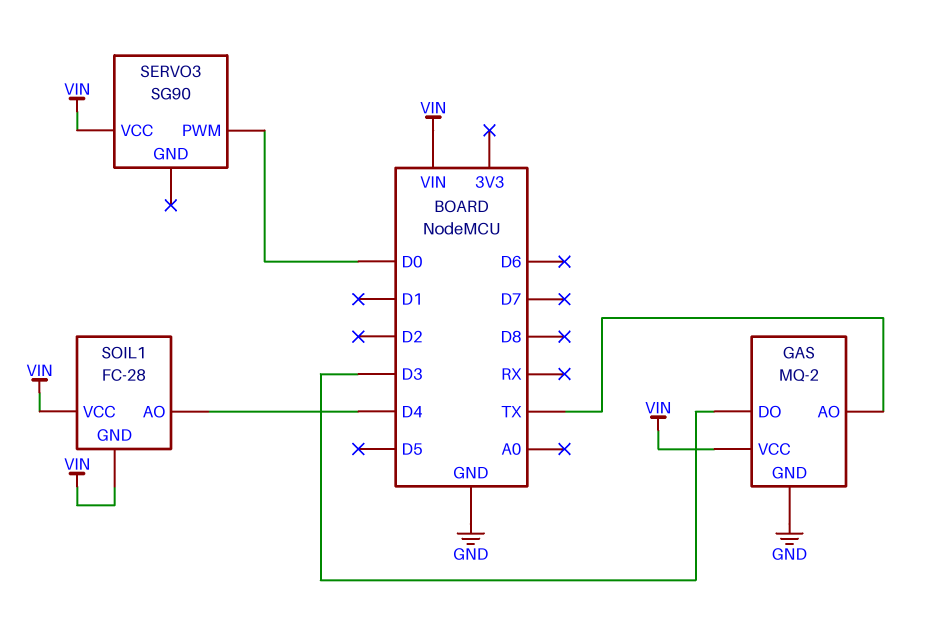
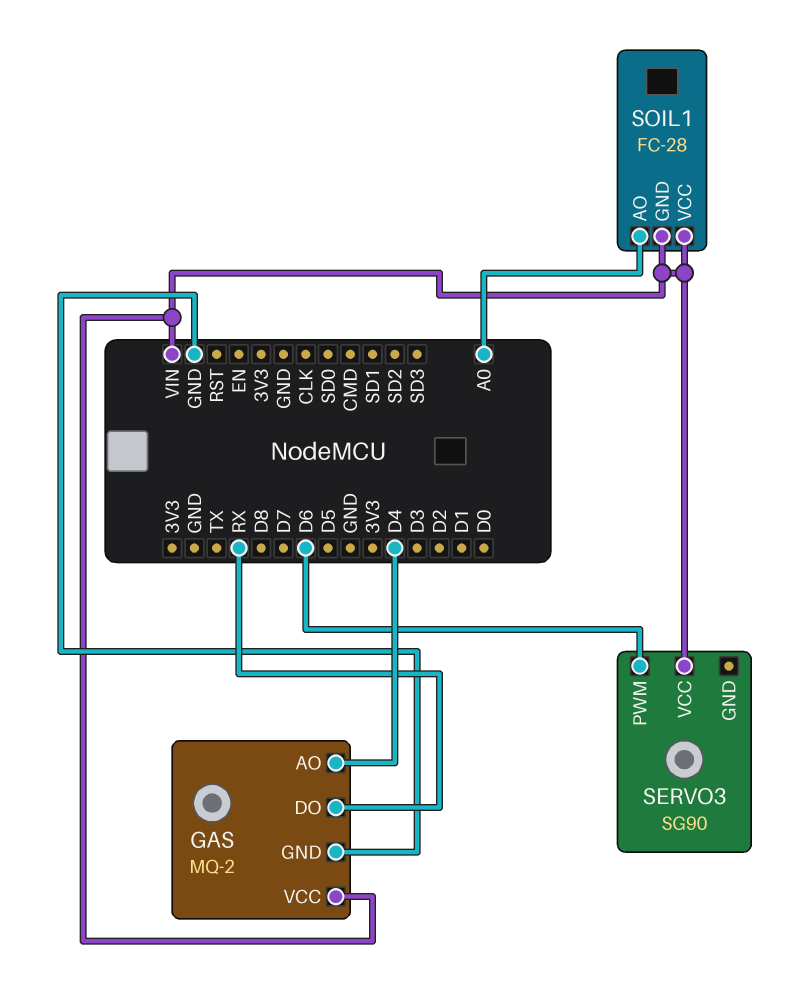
GAS pin AO: TX -> D4
GAS pin DO: D3 -> RX
SERVO3 pin PWM: D0 -> D6
SOIL1 pin AO: D4 -> A0

